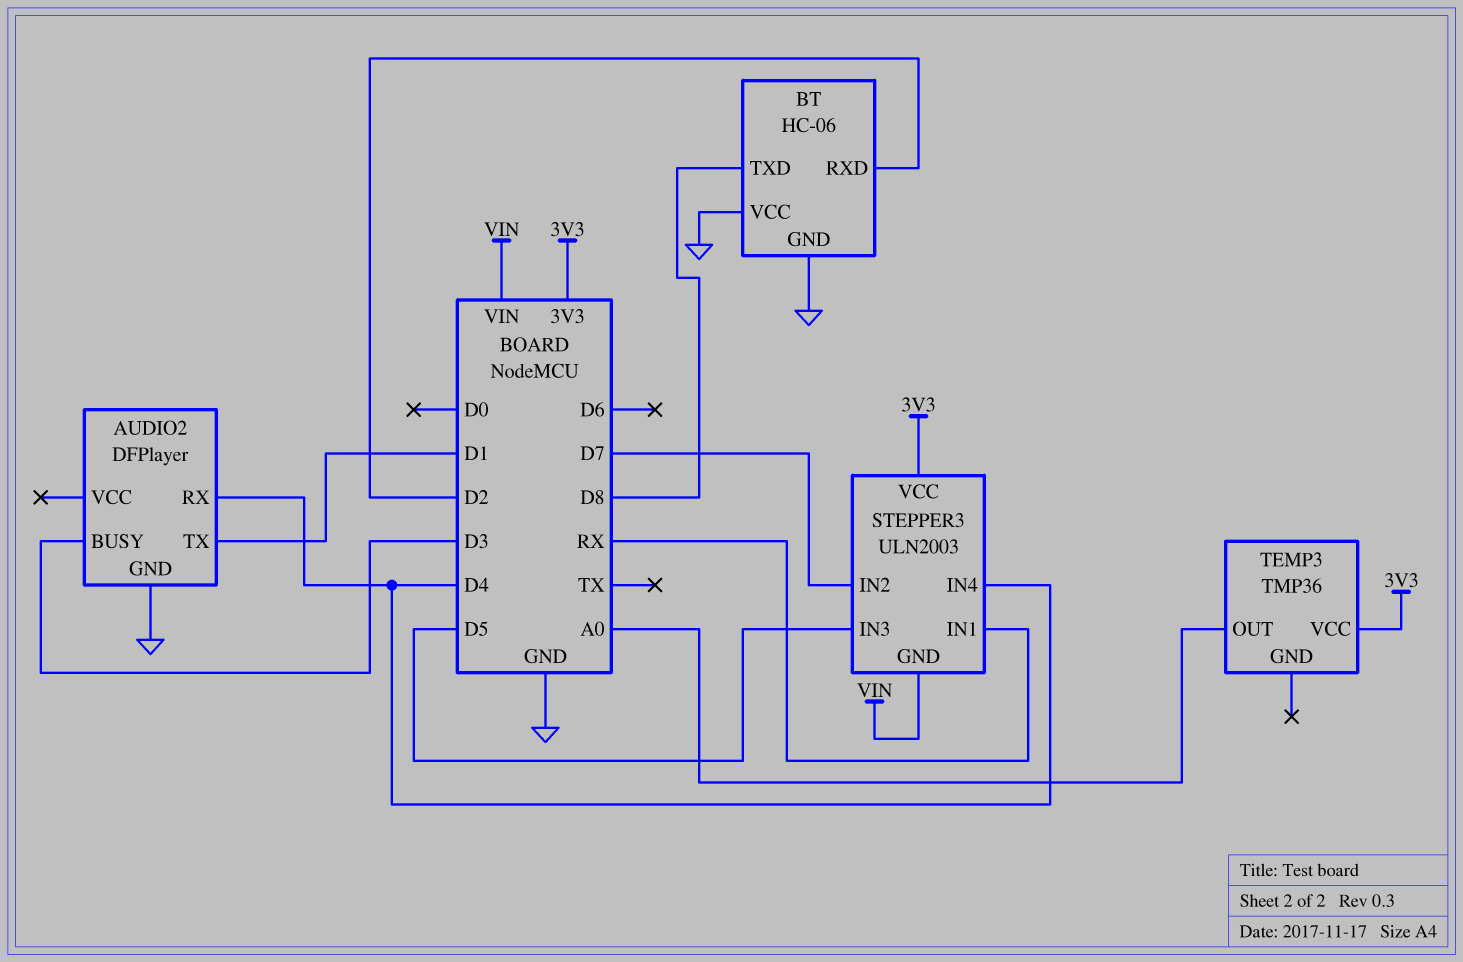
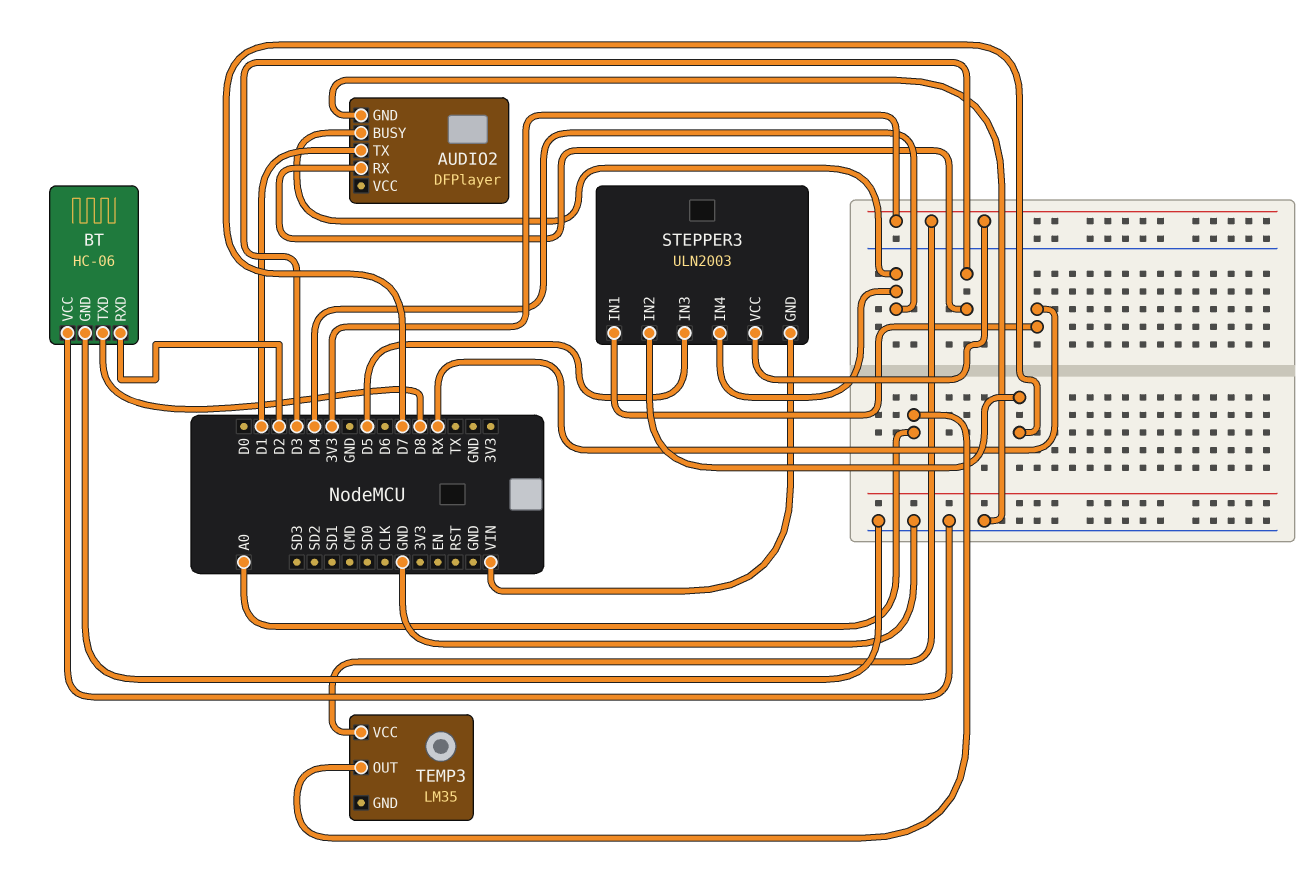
AUDIO2 pin BUSY: D3 -> D4
AUDIO2 pin RX: D4 -> D3
TEMP3: TMP36 -> LM35

